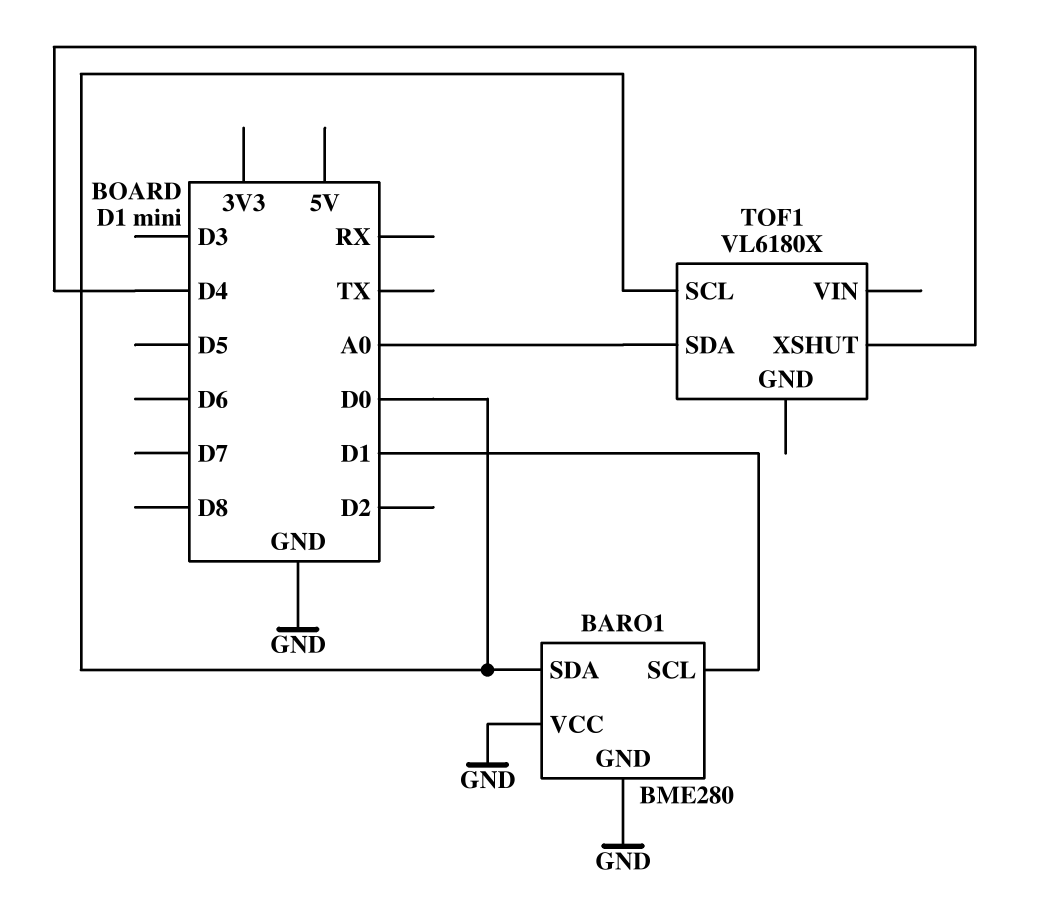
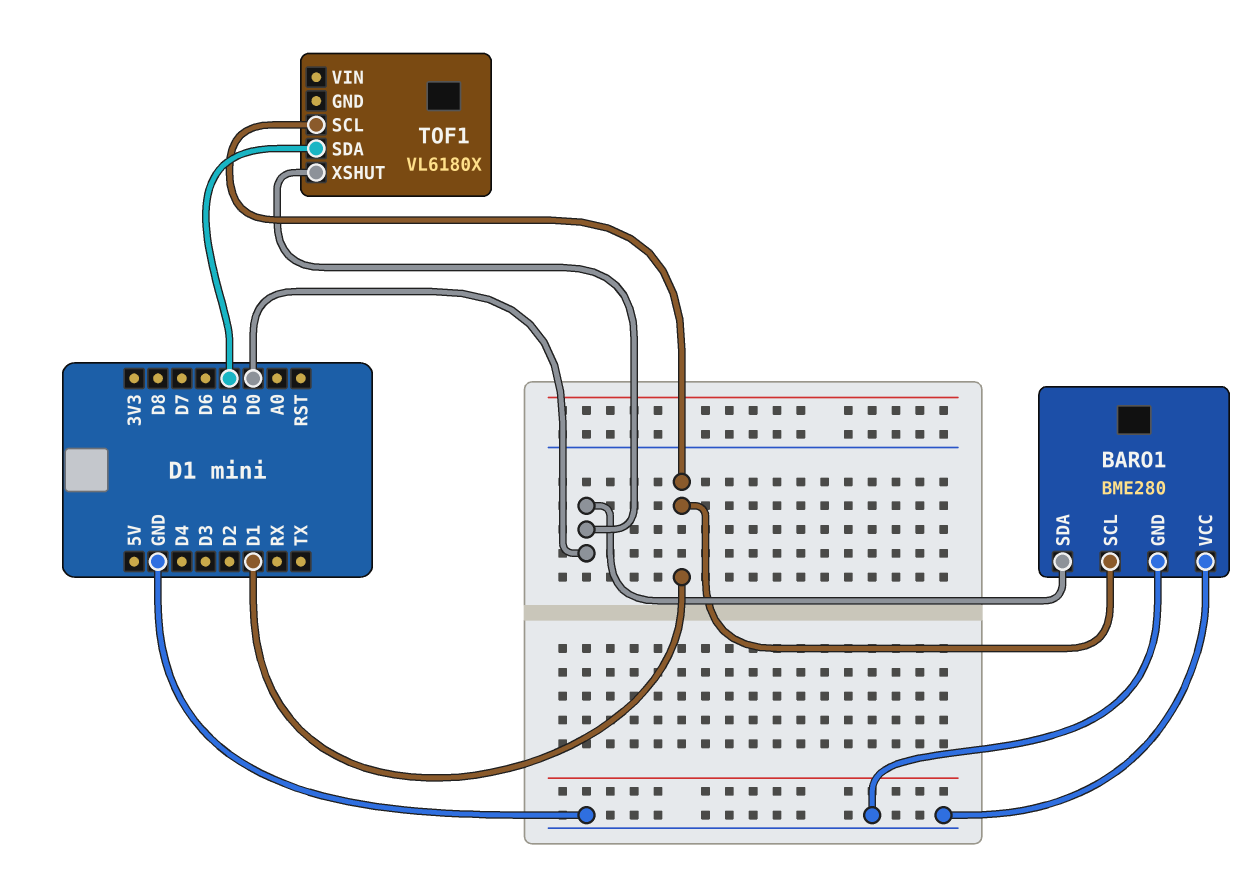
TOF1 pin SCL: D0 -> D1
TOF1 pin SDA: A0 -> D5
TOF1 pin XSHUT: D4 -> D0

